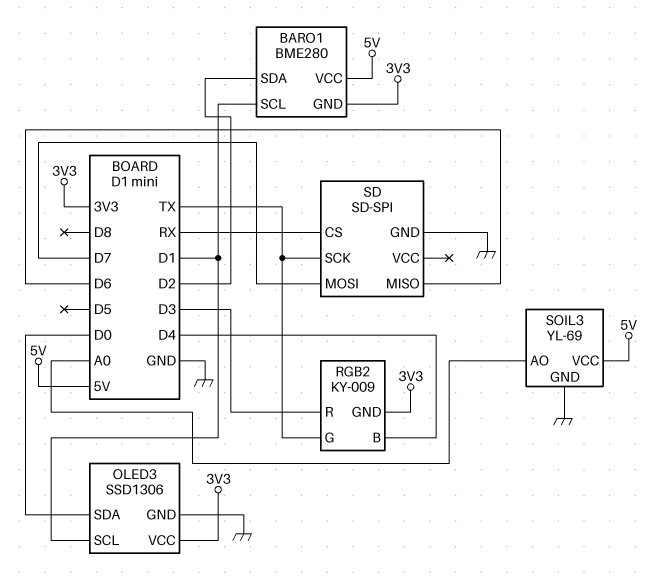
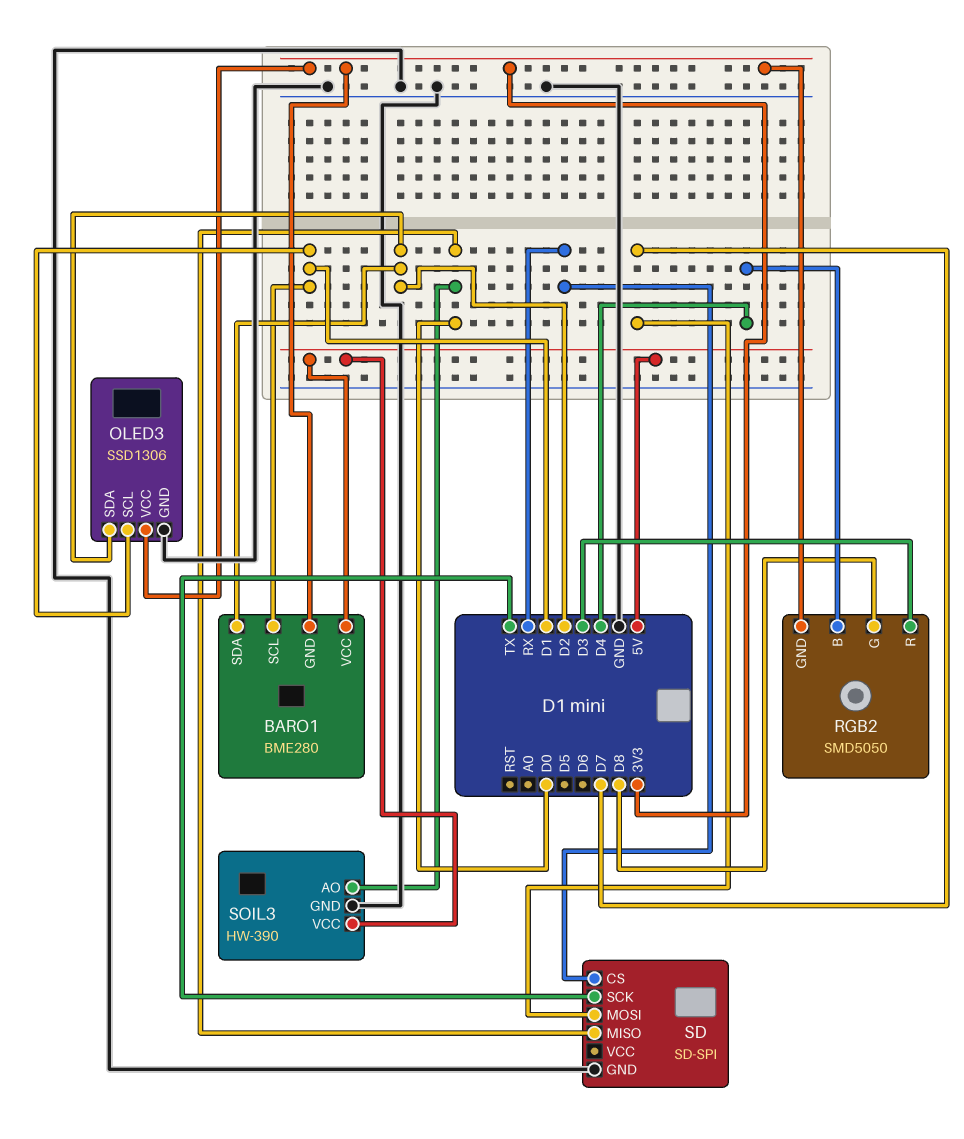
OLED3 pin SDA: D0 -> D2
RGB2: KY-009 -> SMD5050
RGB2 pin G: TX -> D8
SD pin MISO: D6 -> D0
SOIL3: YL-69 -> HW-390
SOIL3 pin AO: A0 -> D0

